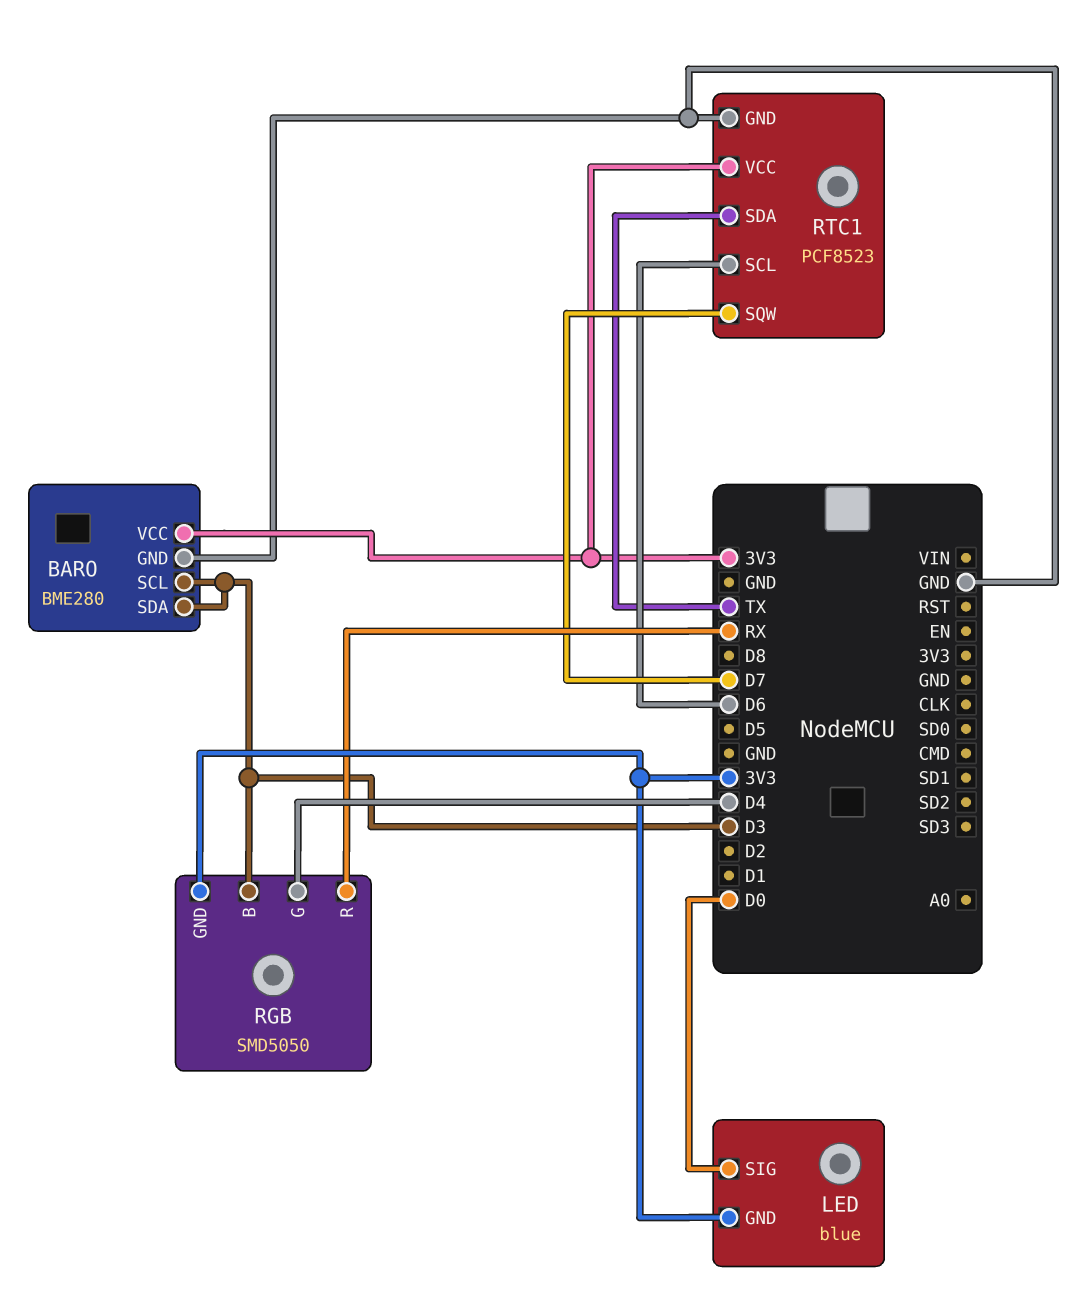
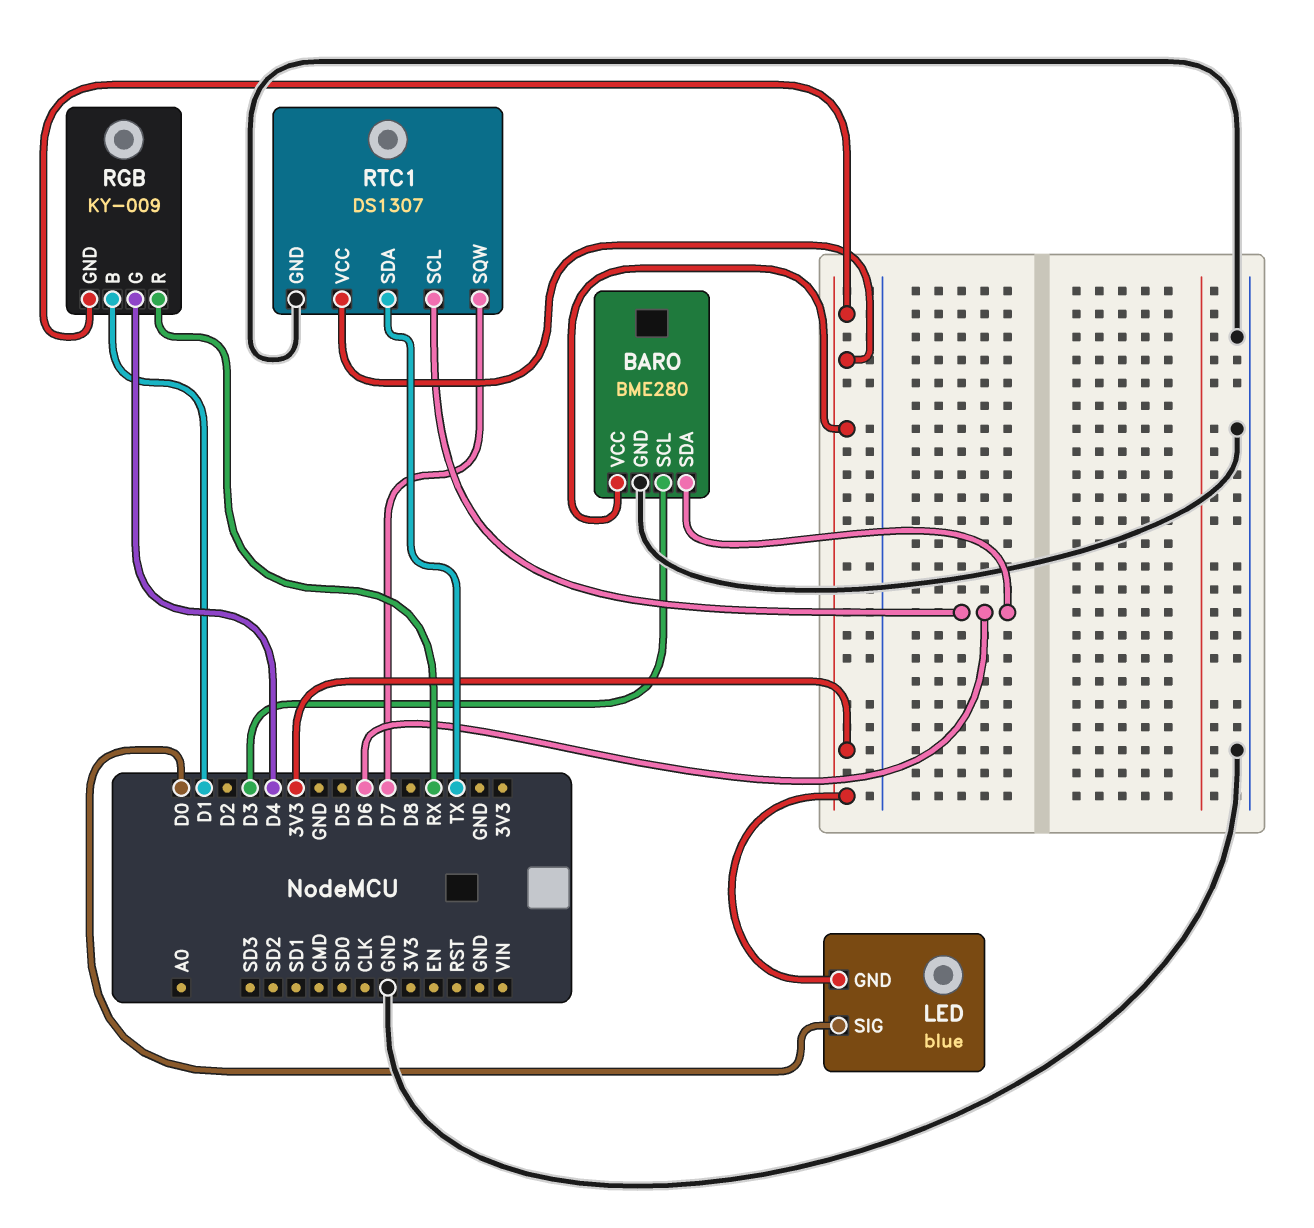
BARO pin SDA: D3 -> D6
RGB: SMD5050 -> KY-009
RGB pin B: D3 -> D1
RTC1: PCF8523 -> DS1307

